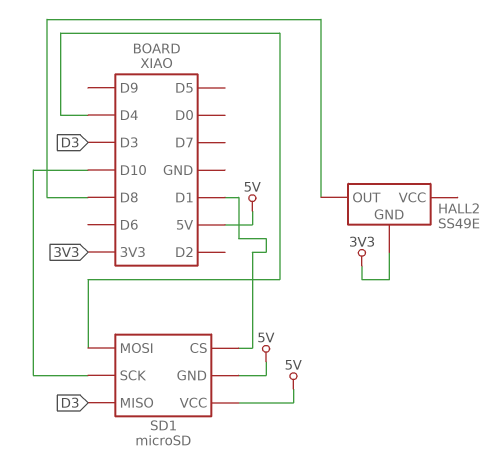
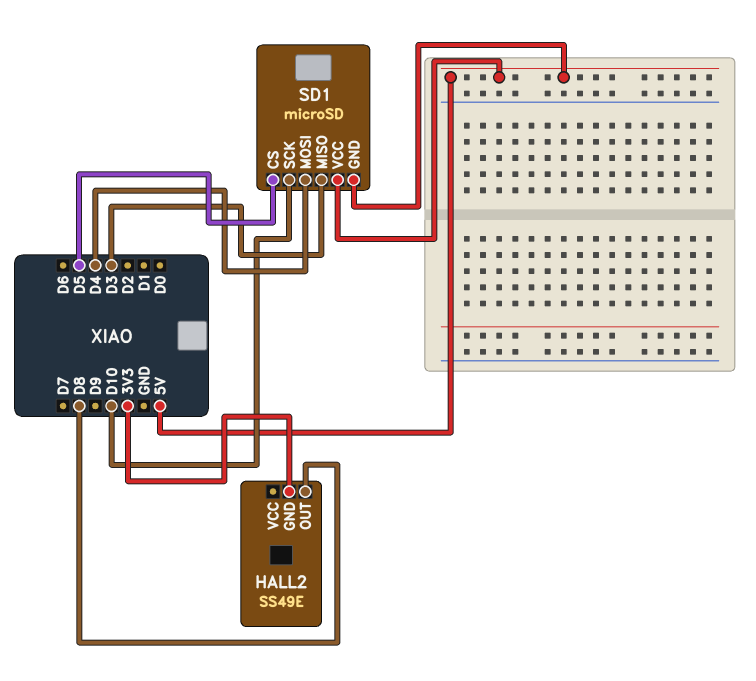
SD1 pin CS: D1 -> D5

